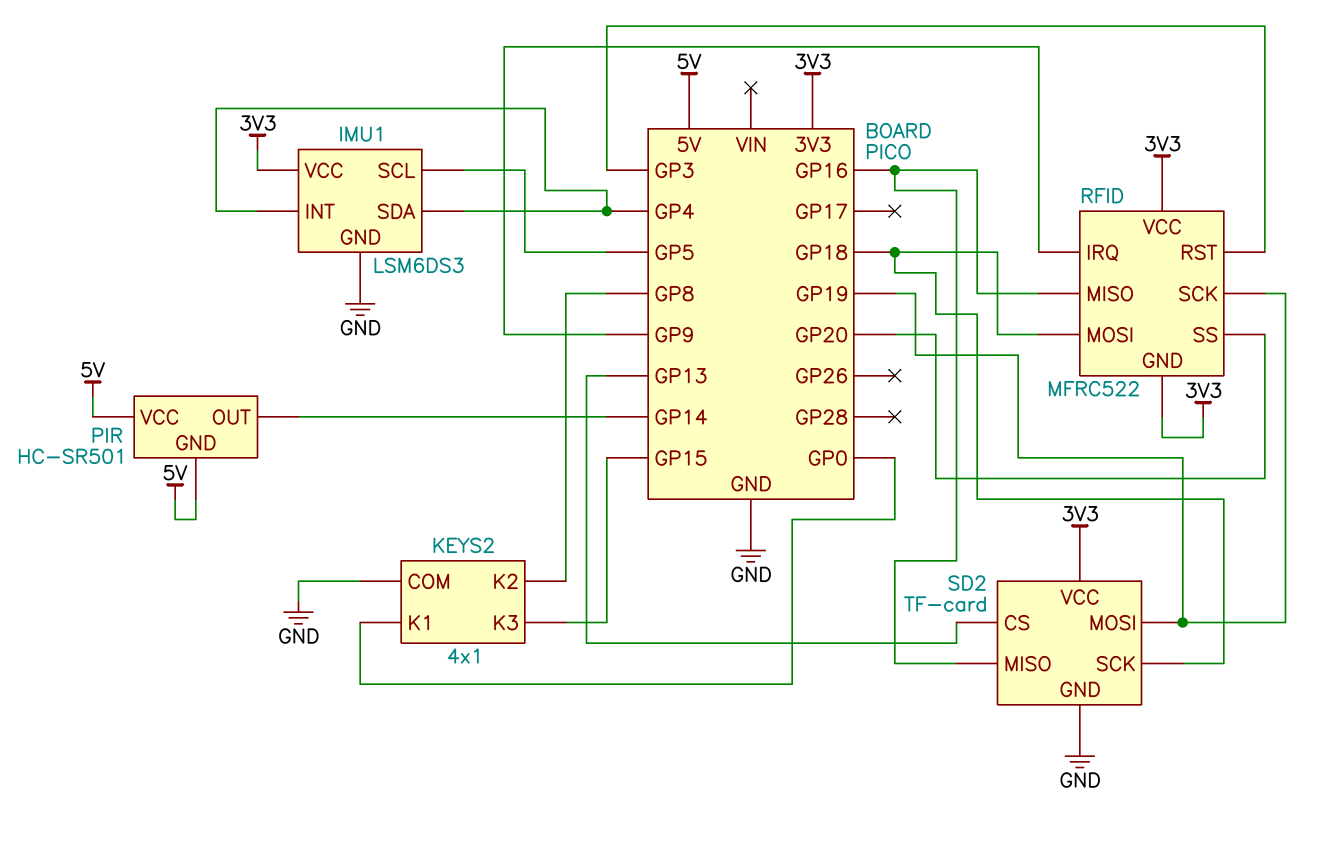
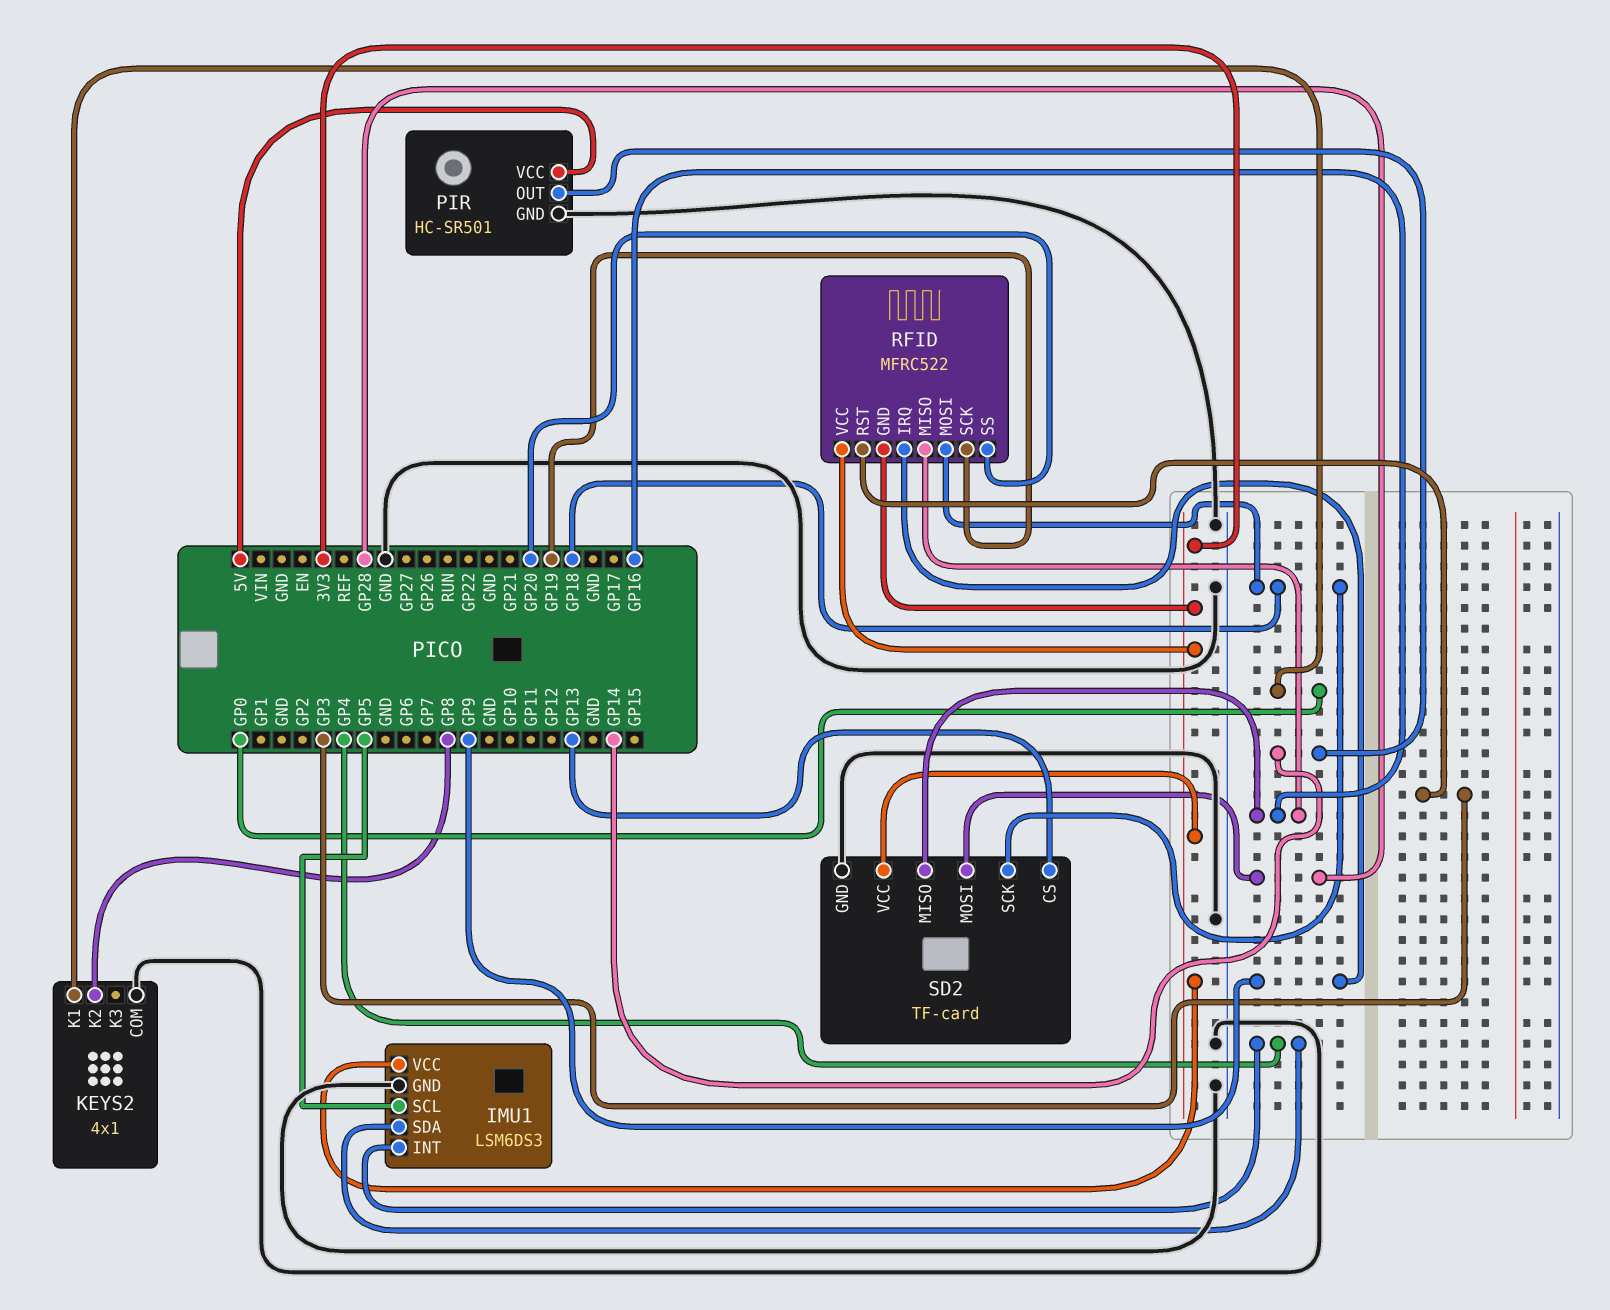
KEYS2 pin K3: GP15 -> none
PIR pin GND: 5V -> GND
SD2 pin MOSI: GP19 -> GP28

